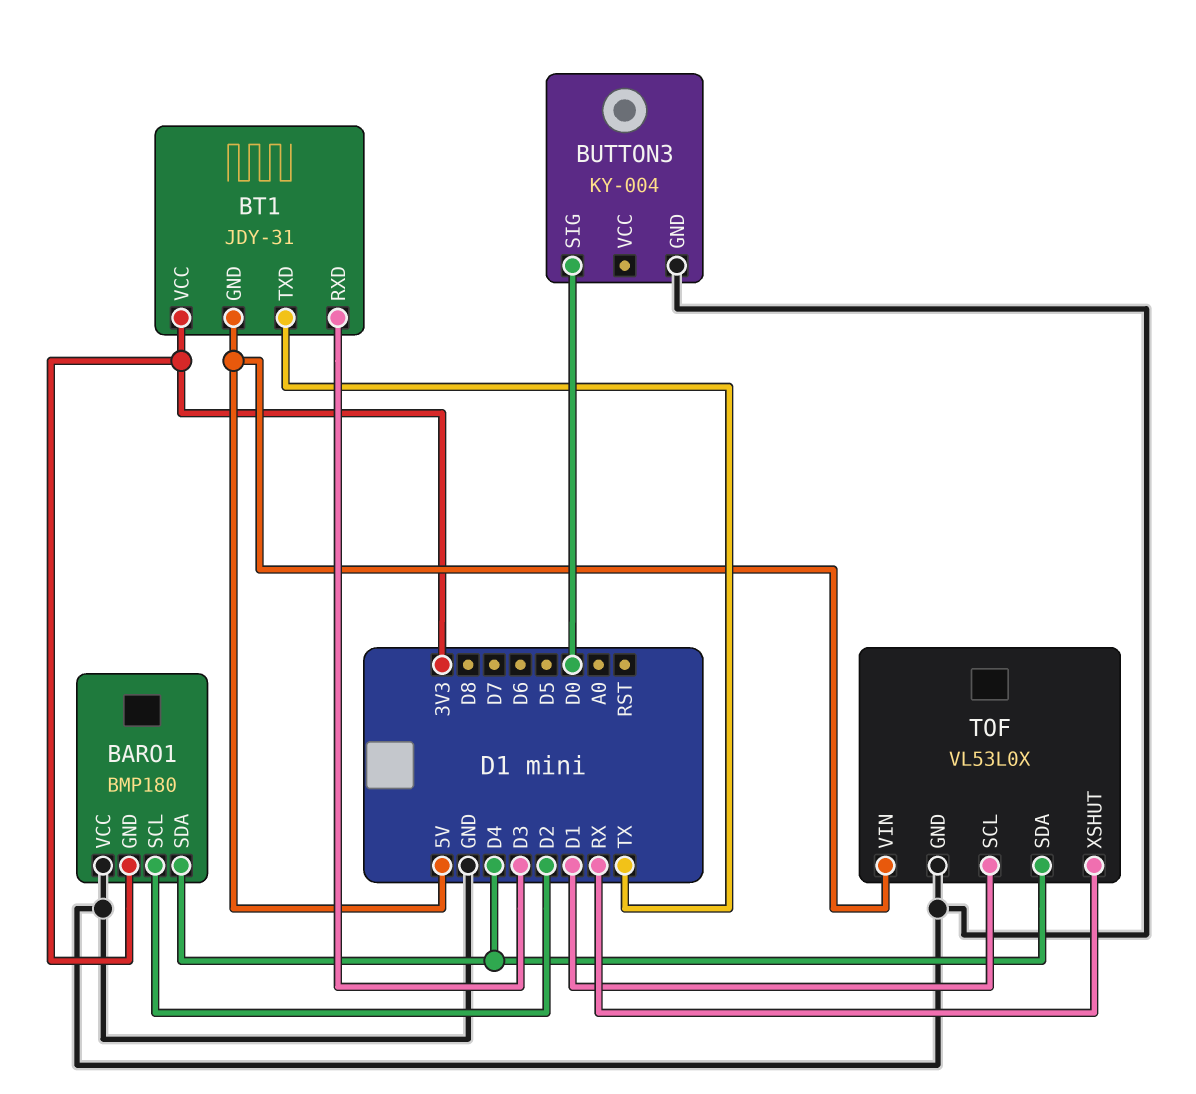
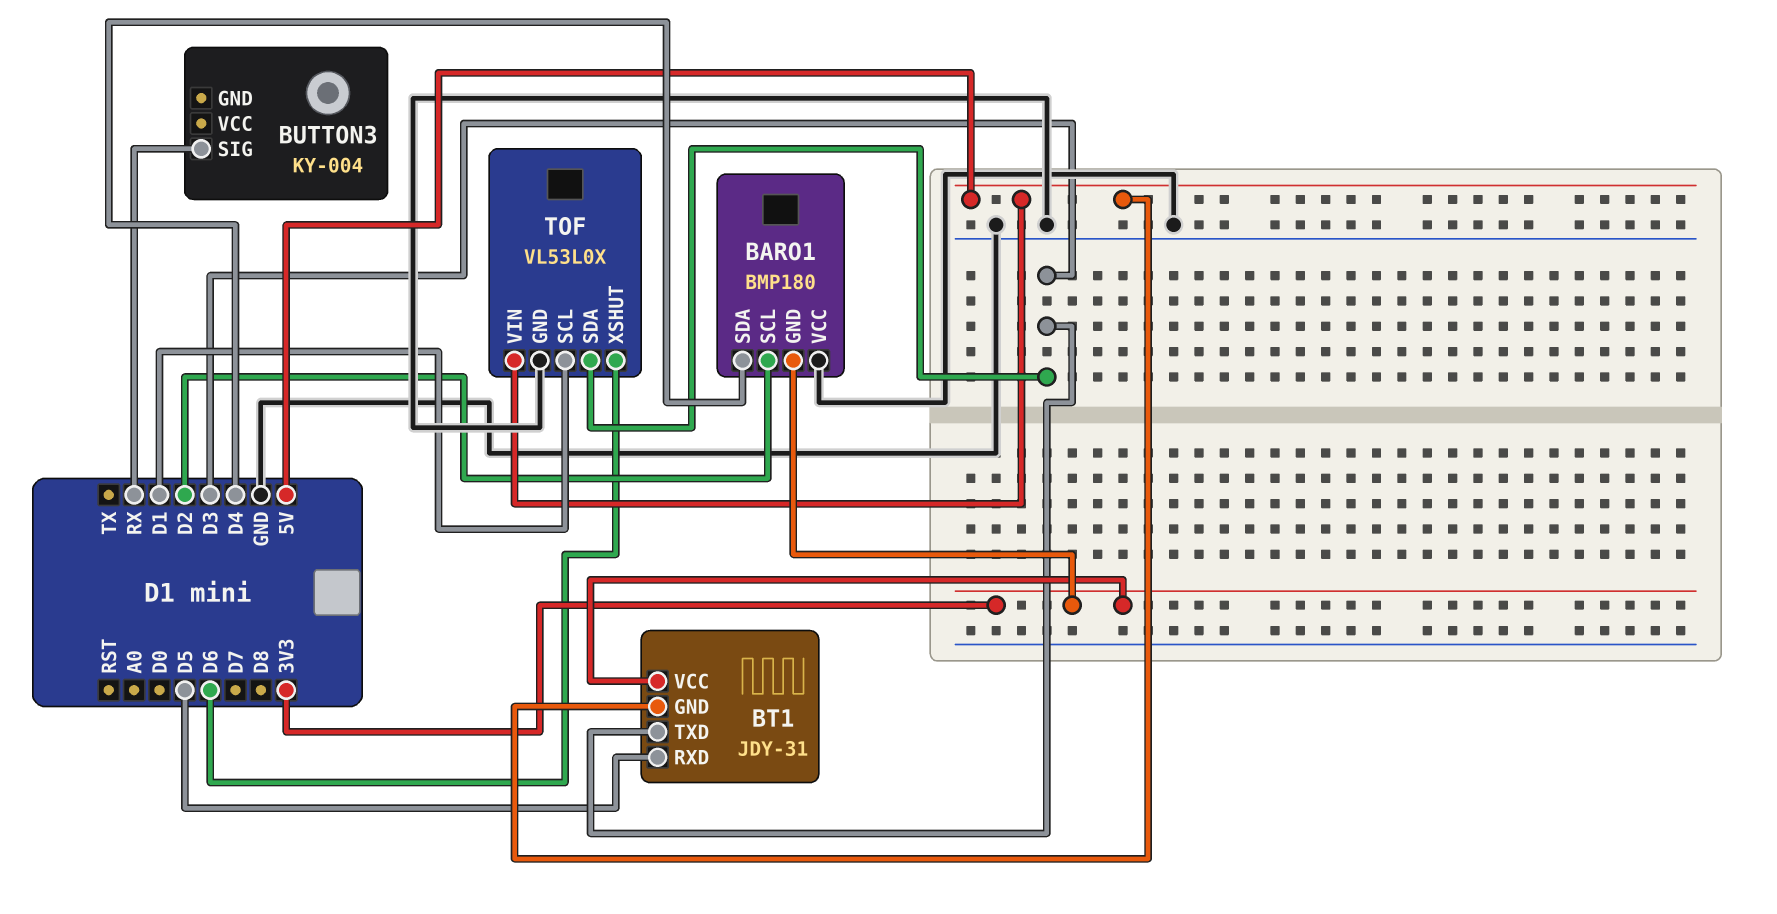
BT1 pin RXD: D3 -> D5
BT1 pin TXD: TX -> D3
BUTTON3 pin GND: GND -> none
BUTTON3 pin SIG: D0 -> RX
TOF pin SDA: D4 -> D3
TOF pin XSHUT: RX -> D6

